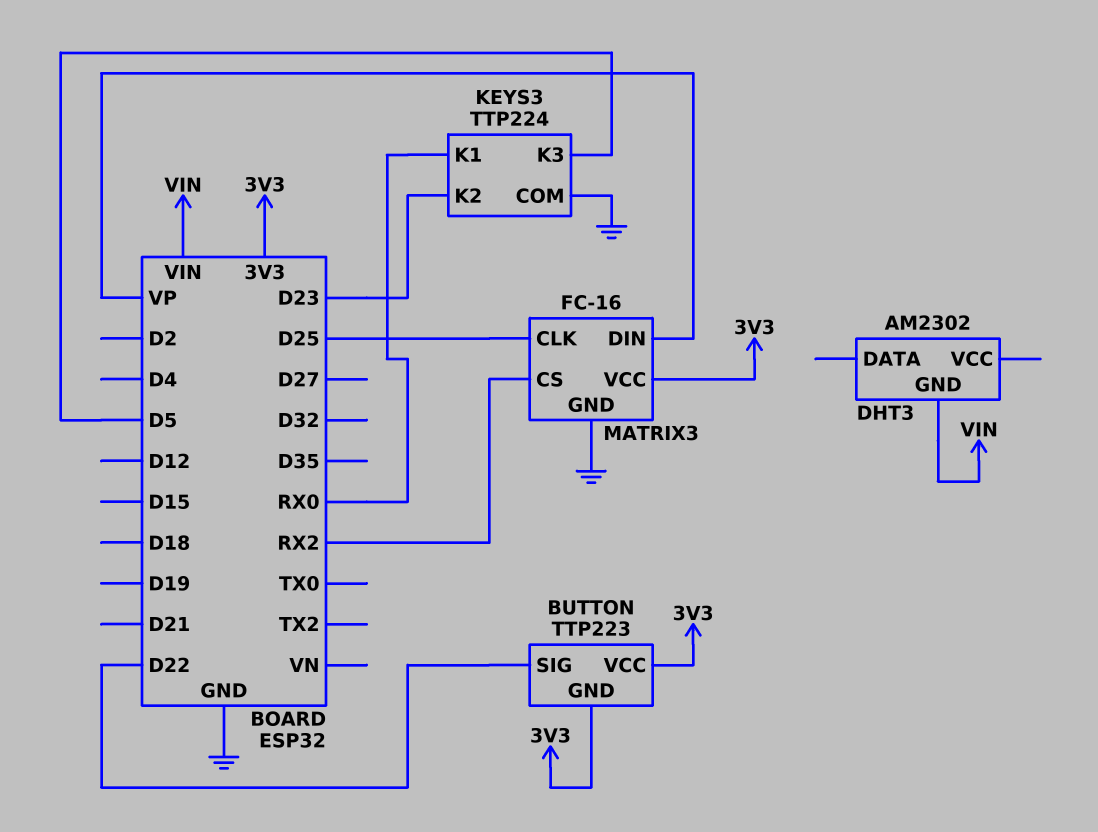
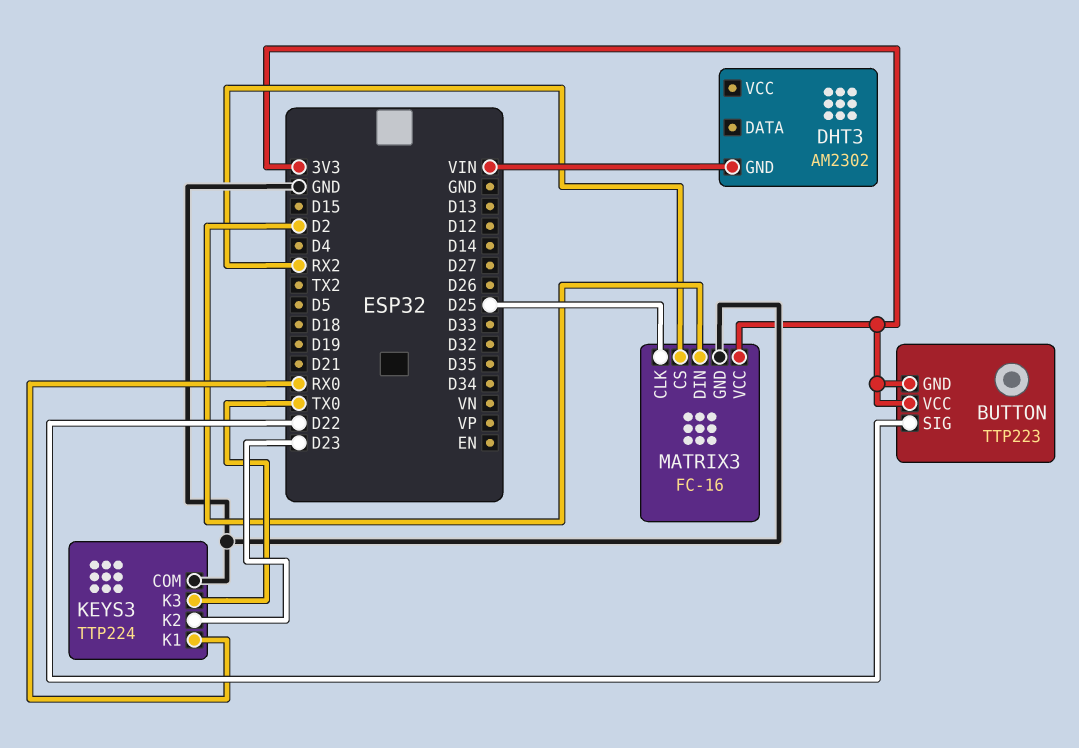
KEYS3 pin K3: D5 -> TX0
MATRIX3 pin DIN: VP -> D2

